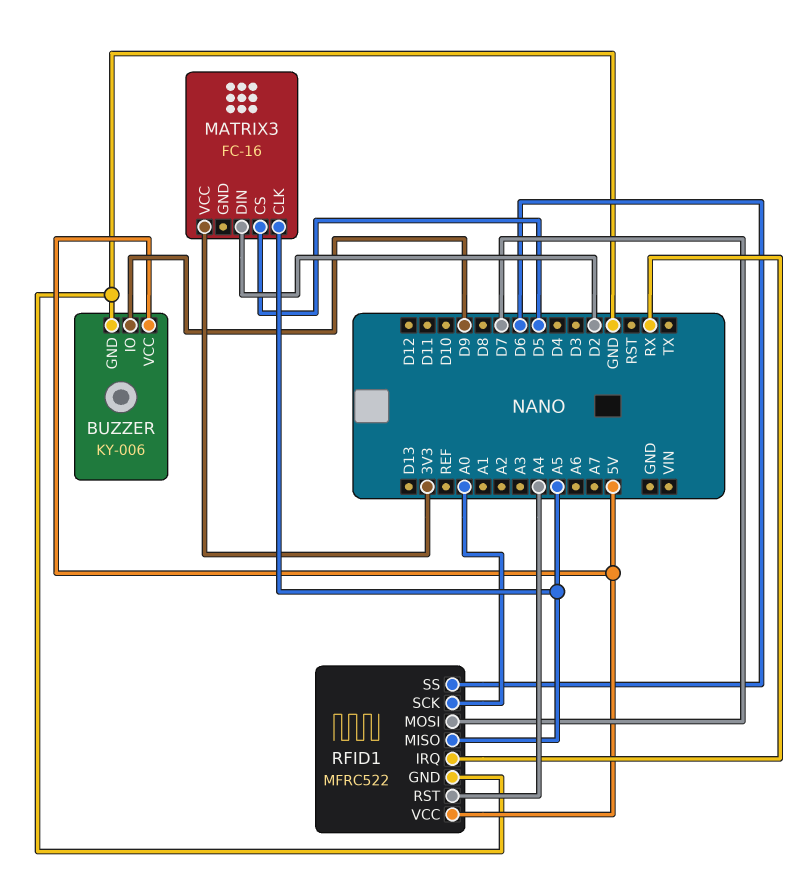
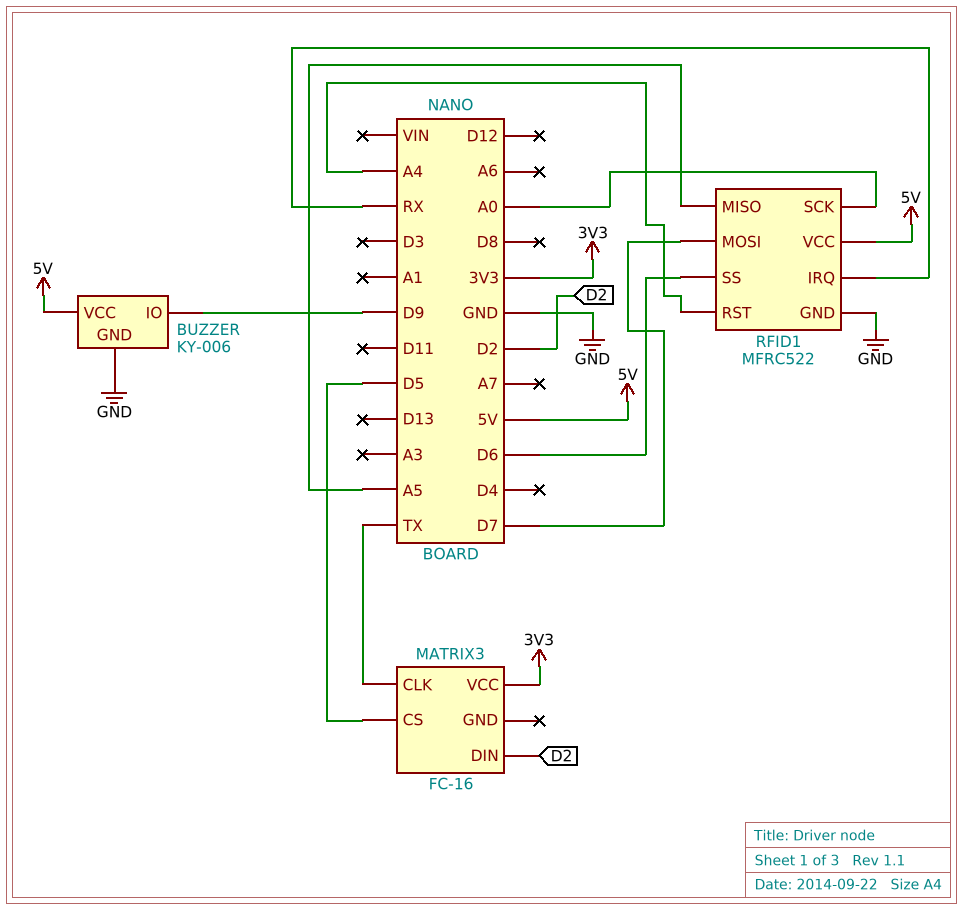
MATRIX3 pin CLK: A5 -> TX

